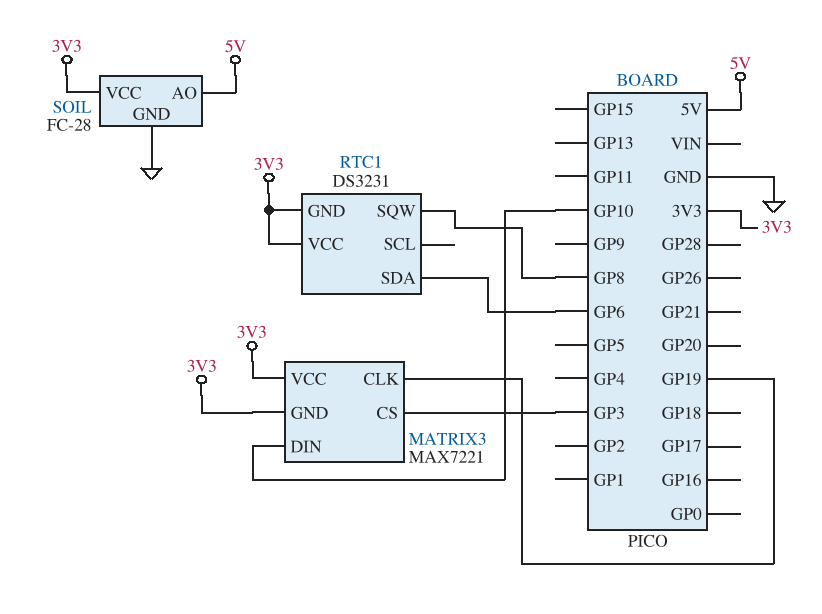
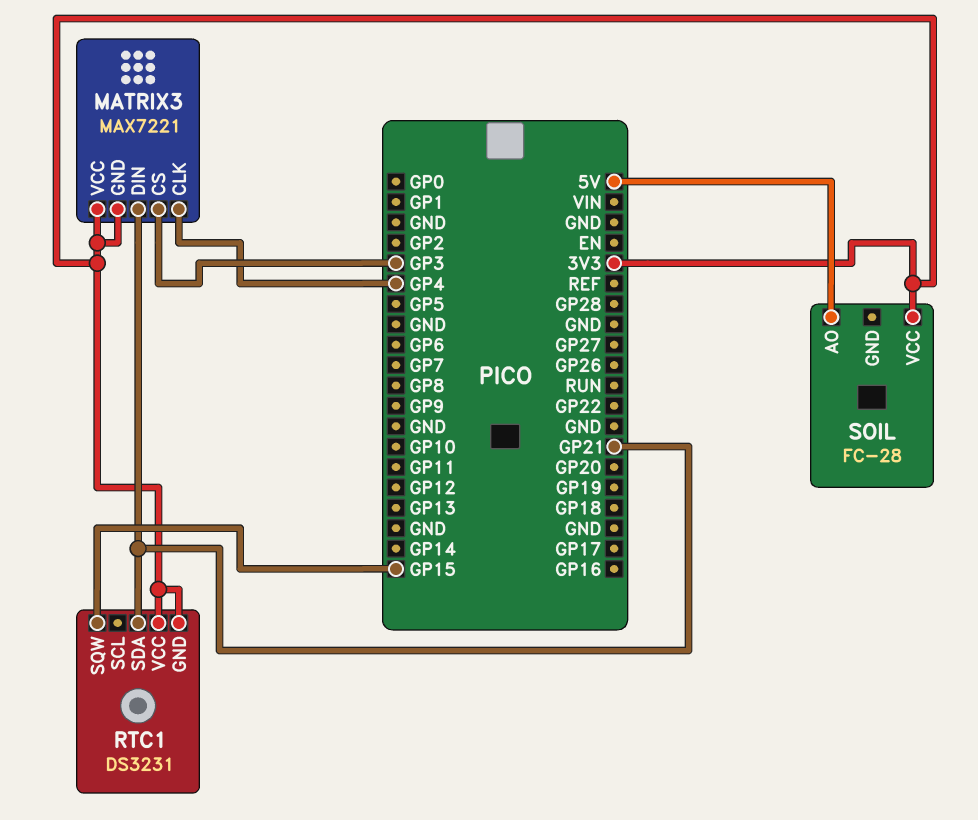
MATRIX3 pin CLK: GP19 -> GP4
MATRIX3 pin DIN: GP10 -> GP21
RTC1 pin SDA: GP6 -> GP21
RTC1 pin SQW: GP8 -> GP15
SOIL pin GND: GND -> none

